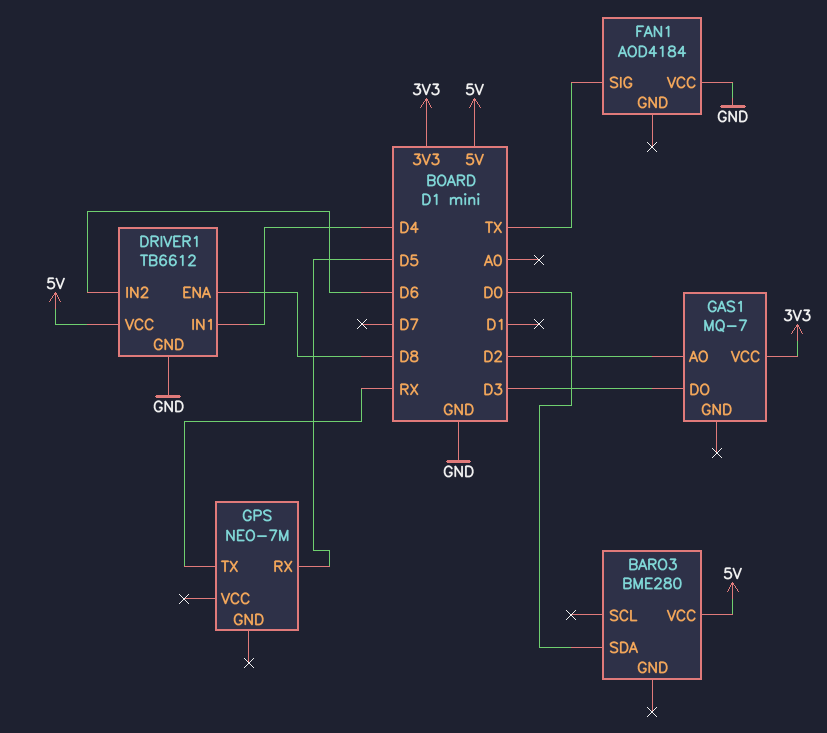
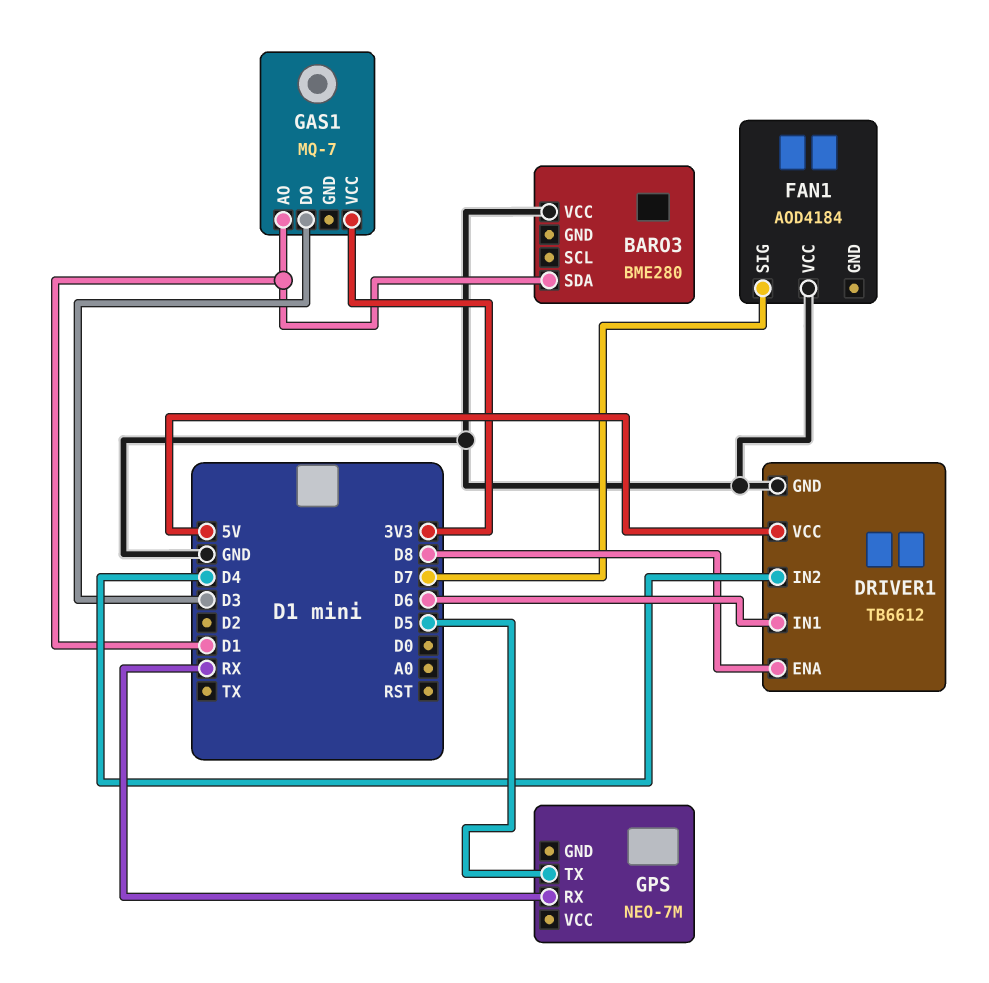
BARO3 pin SDA: D0 -> D1
BARO3 pin VCC: 5V -> GND
DRIVER1 pin IN1: D4 -> D6
DRIVER1 pin IN2: D6 -> D4
FAN1 pin SIG: TX -> D7
GAS1 pin AO: D2 -> D1
GPS pin RX: D5 -> RX
GPS pin TX: RX -> D5

